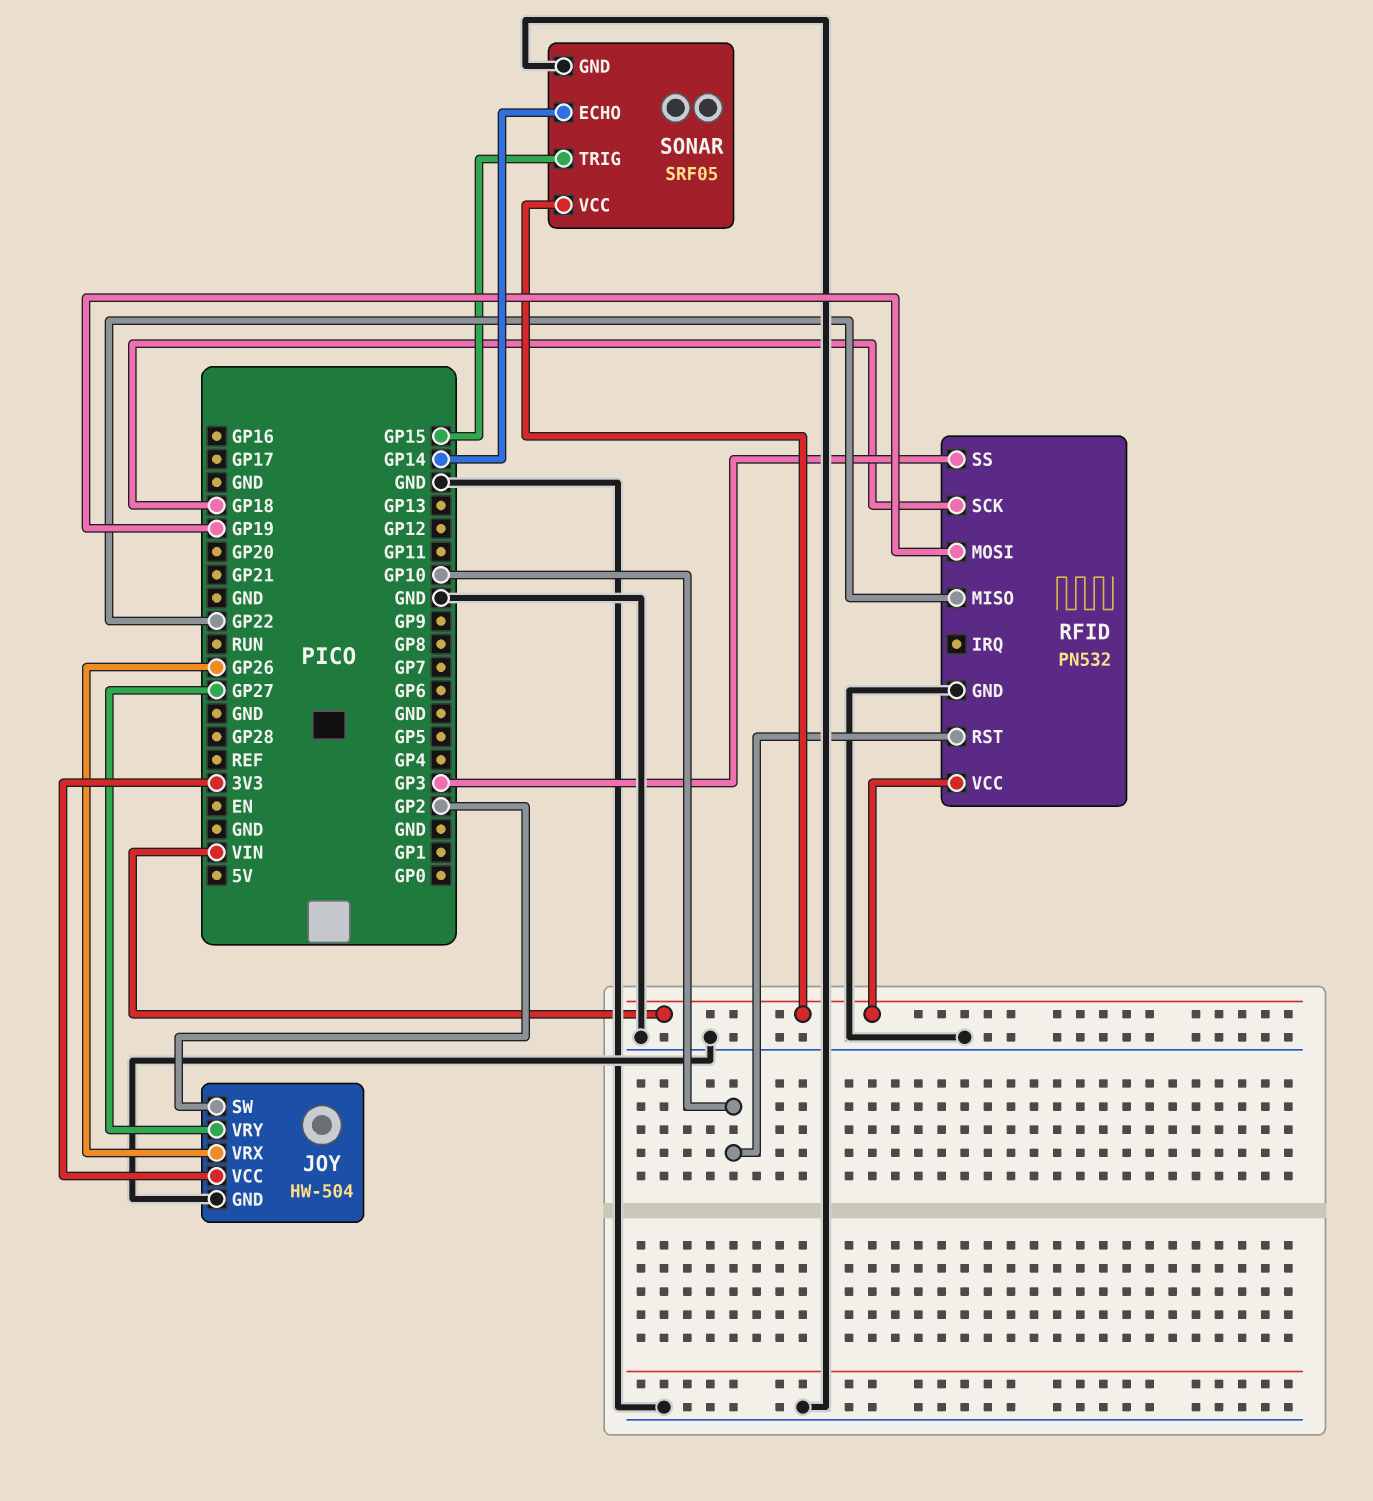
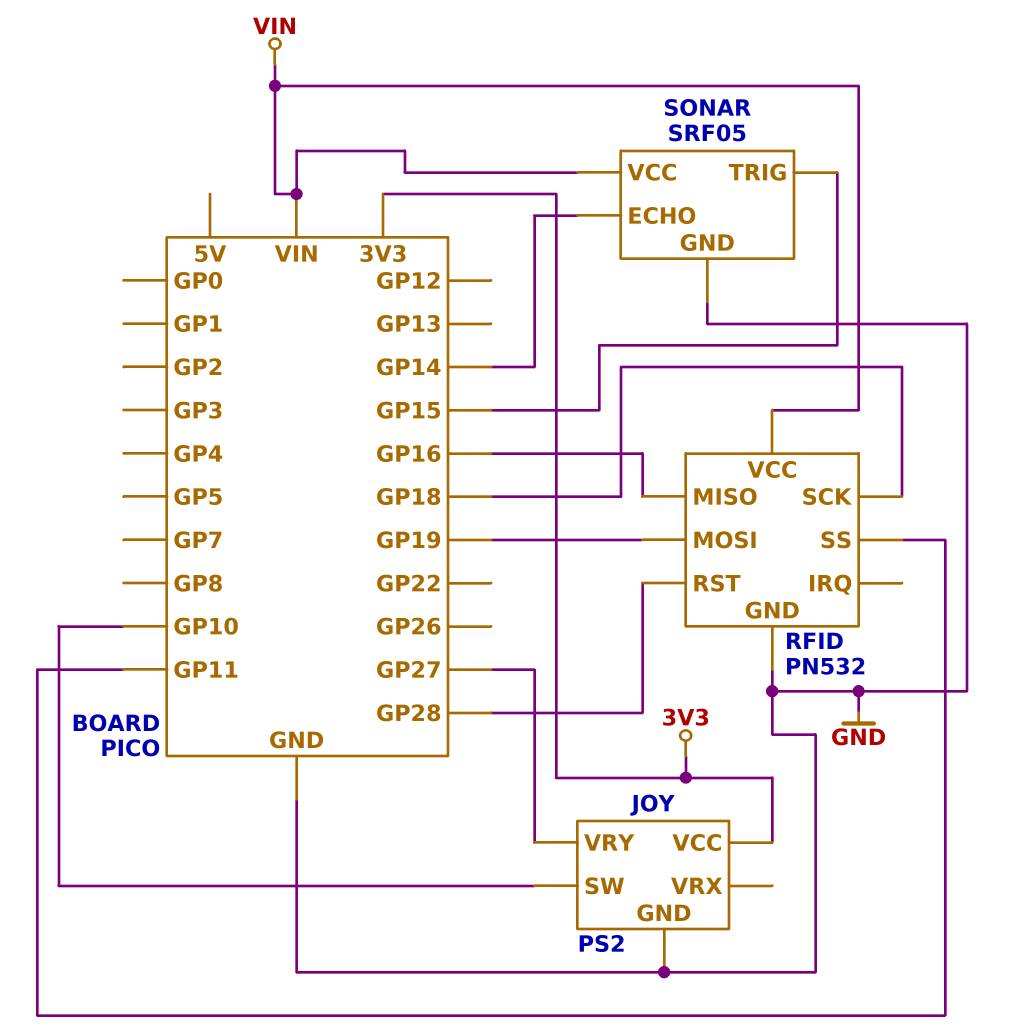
JOY: HW-504 -> PS2
JOY pin SW: GP2 -> GP10
JOY pin VRX: GP26 -> none
RFID pin MISO: GP22 -> GP16
RFID pin RST: GP10 -> GP28
RFID pin SS: GP3 -> GP11

